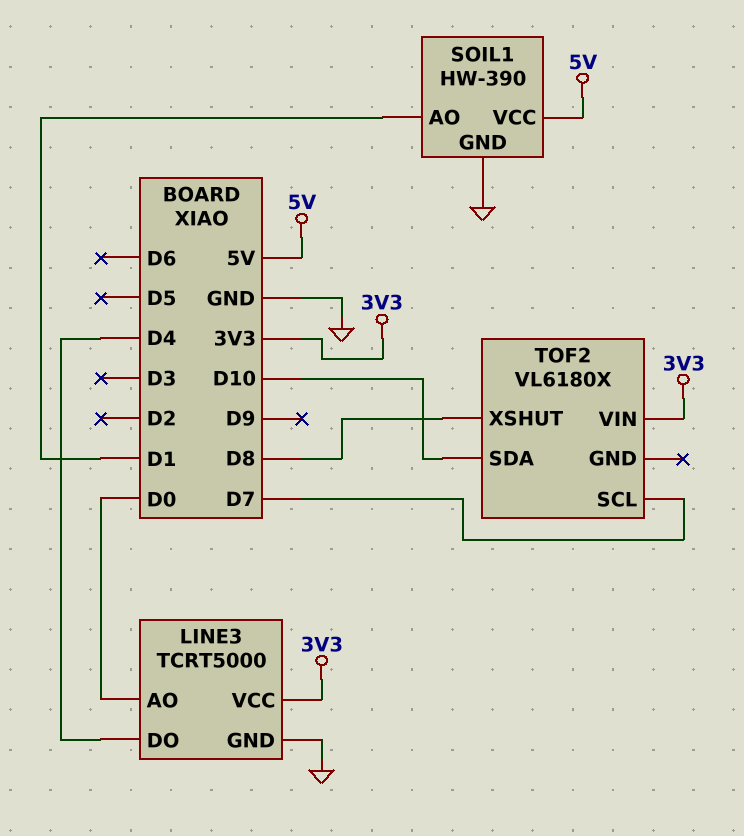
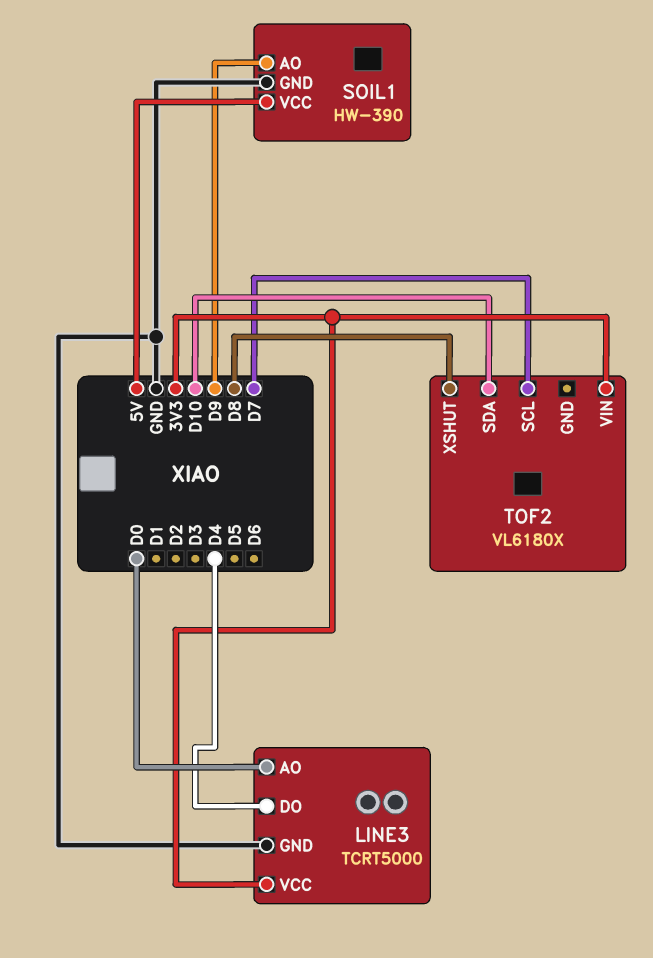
SOIL1 pin AO: D1 -> D9

